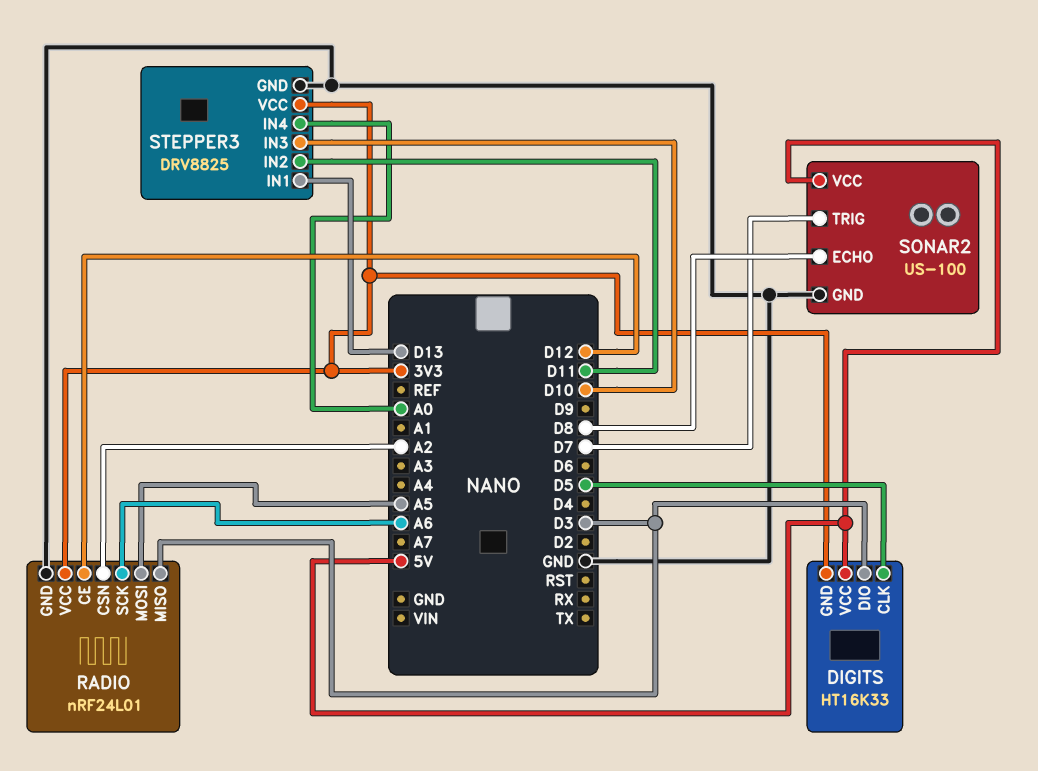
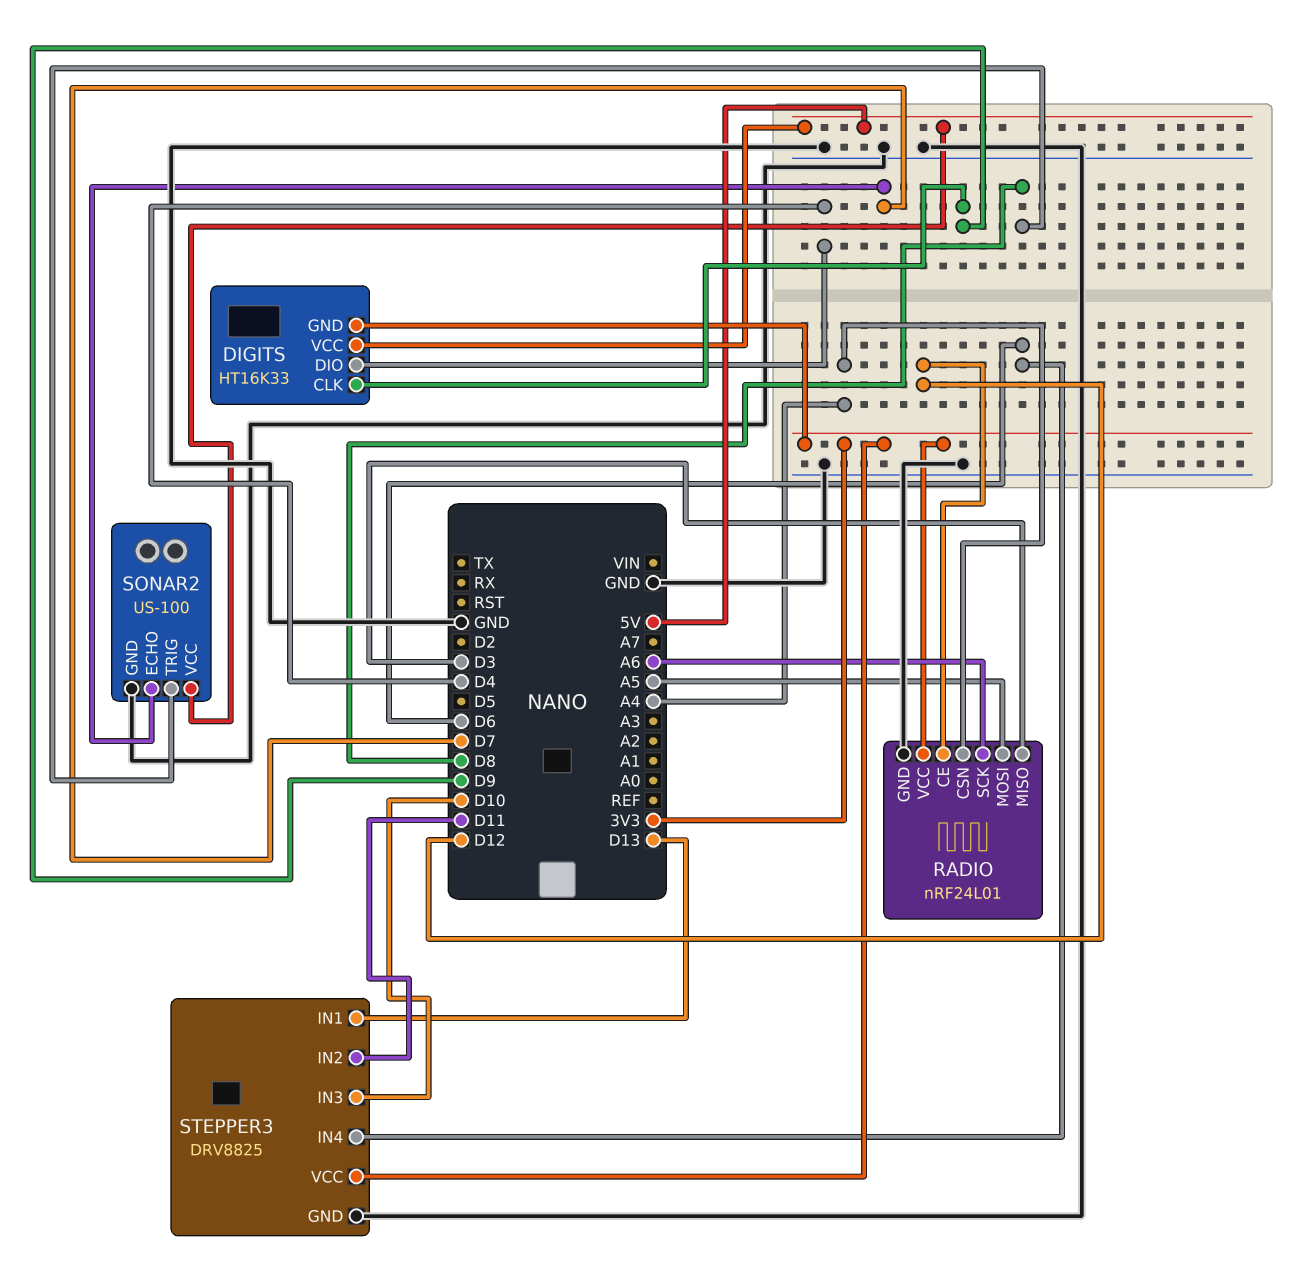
DIGITS pin CLK: D5 -> D9
DIGITS pin DIO: D3 -> D4
RADIO pin CSN: A2 -> A4
SONAR2 pin ECHO: D8 -> D7
SONAR2 pin TRIG: D7 -> D8
STEPPER3 pin IN4: A0 -> D6

